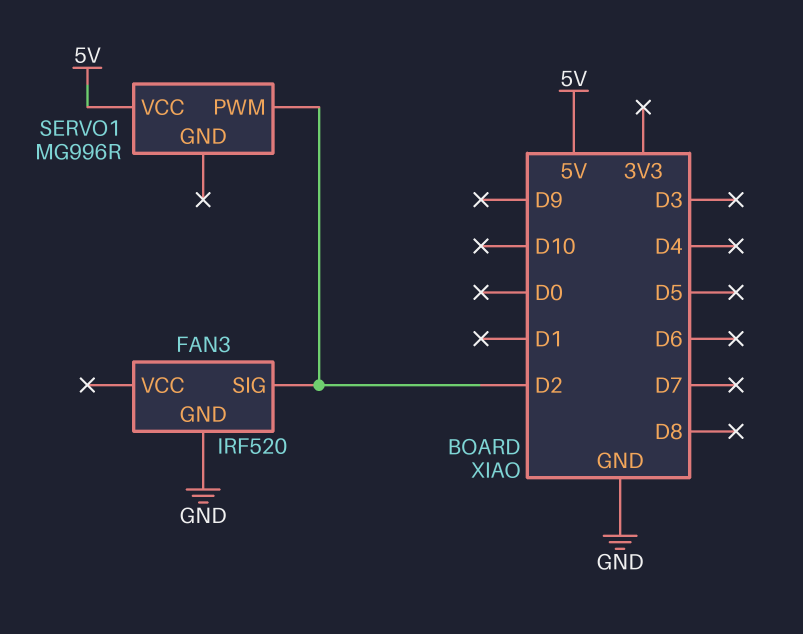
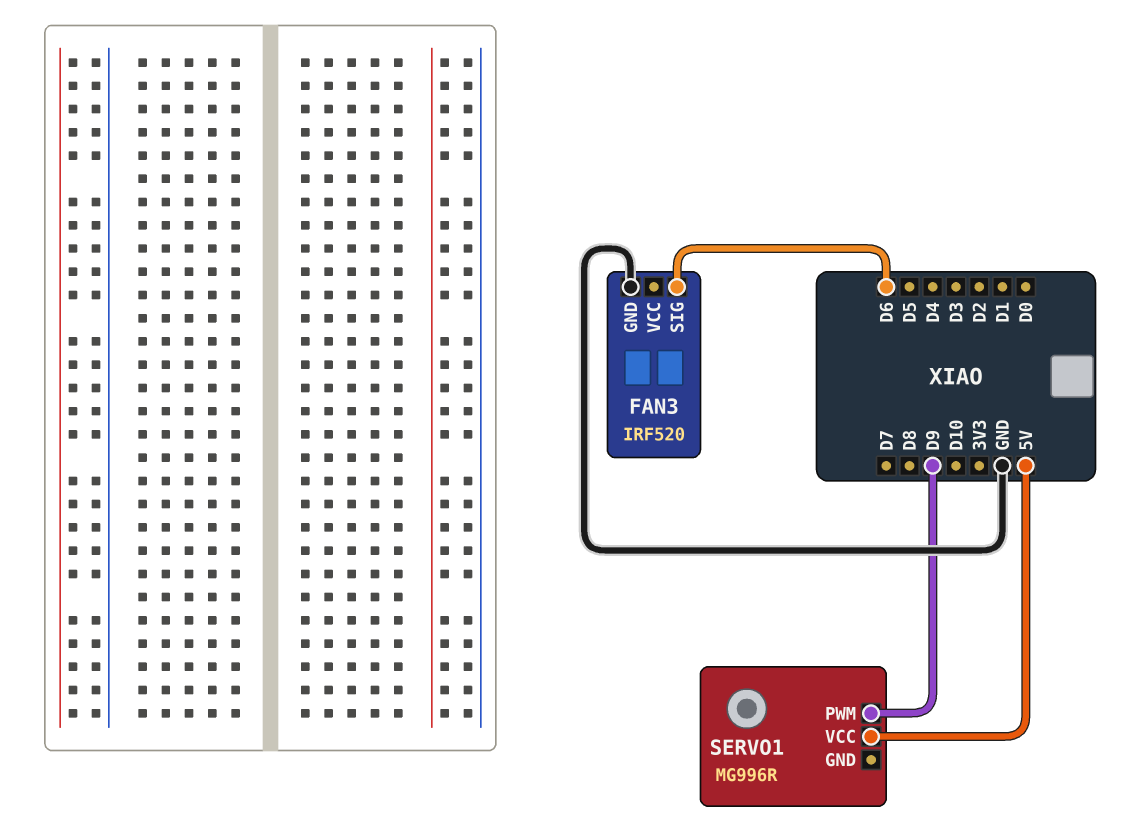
FAN3 pin SIG: D2 -> D6
SERVO1 pin PWM: D2 -> D9

